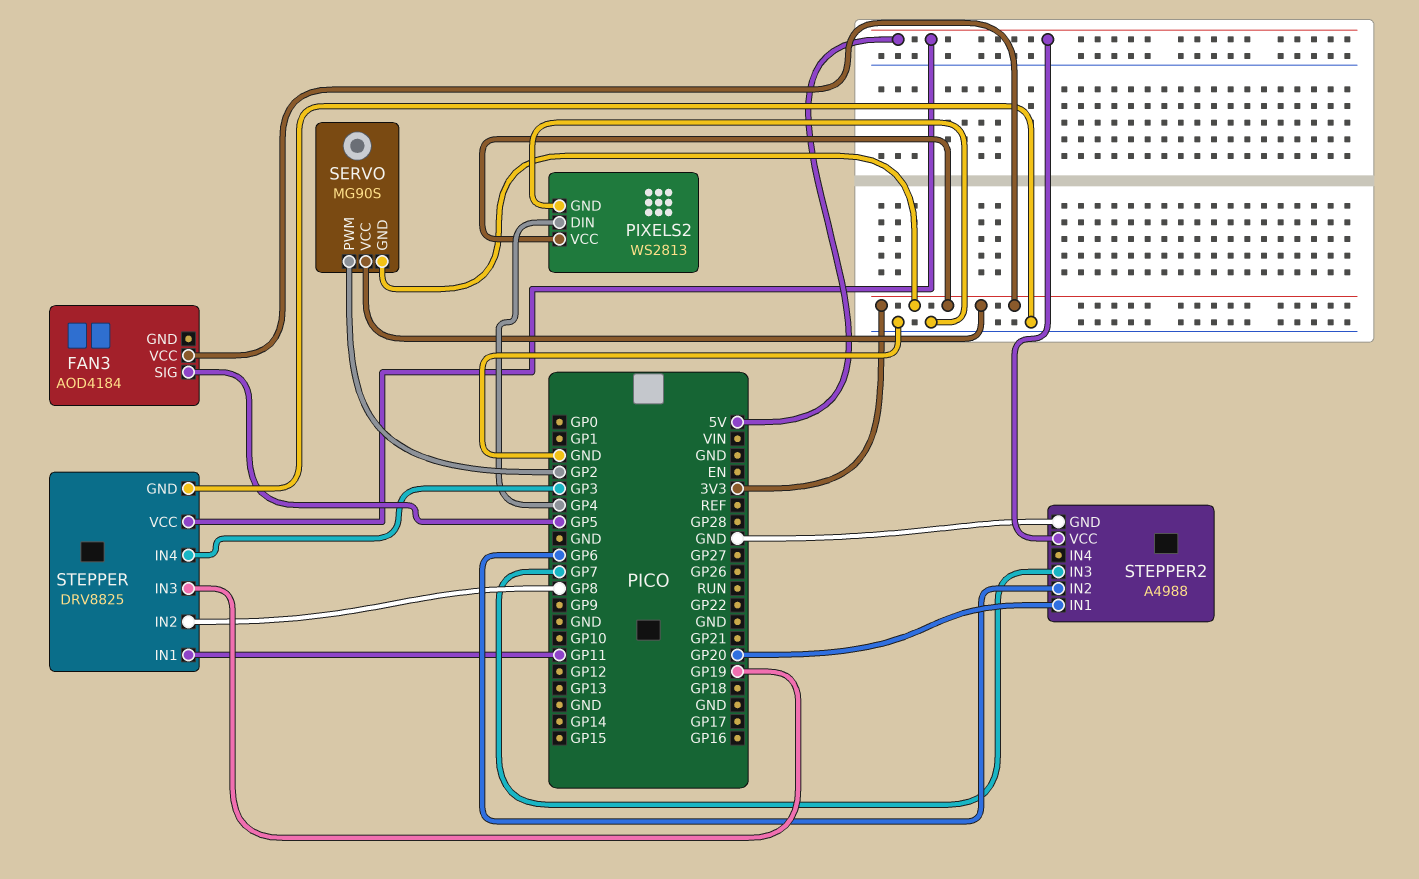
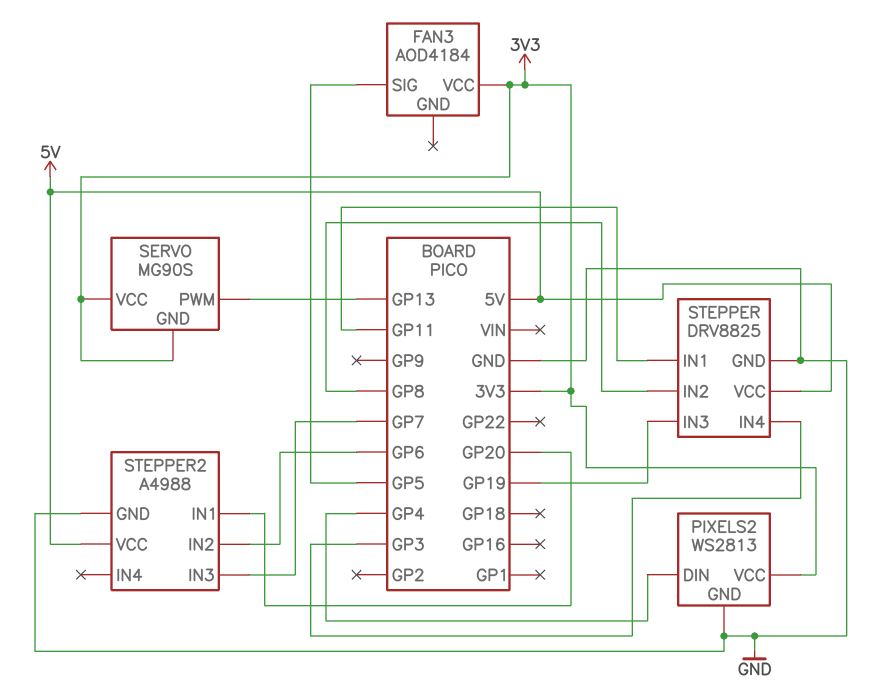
SERVO pin PWM: GP2 -> GP13

